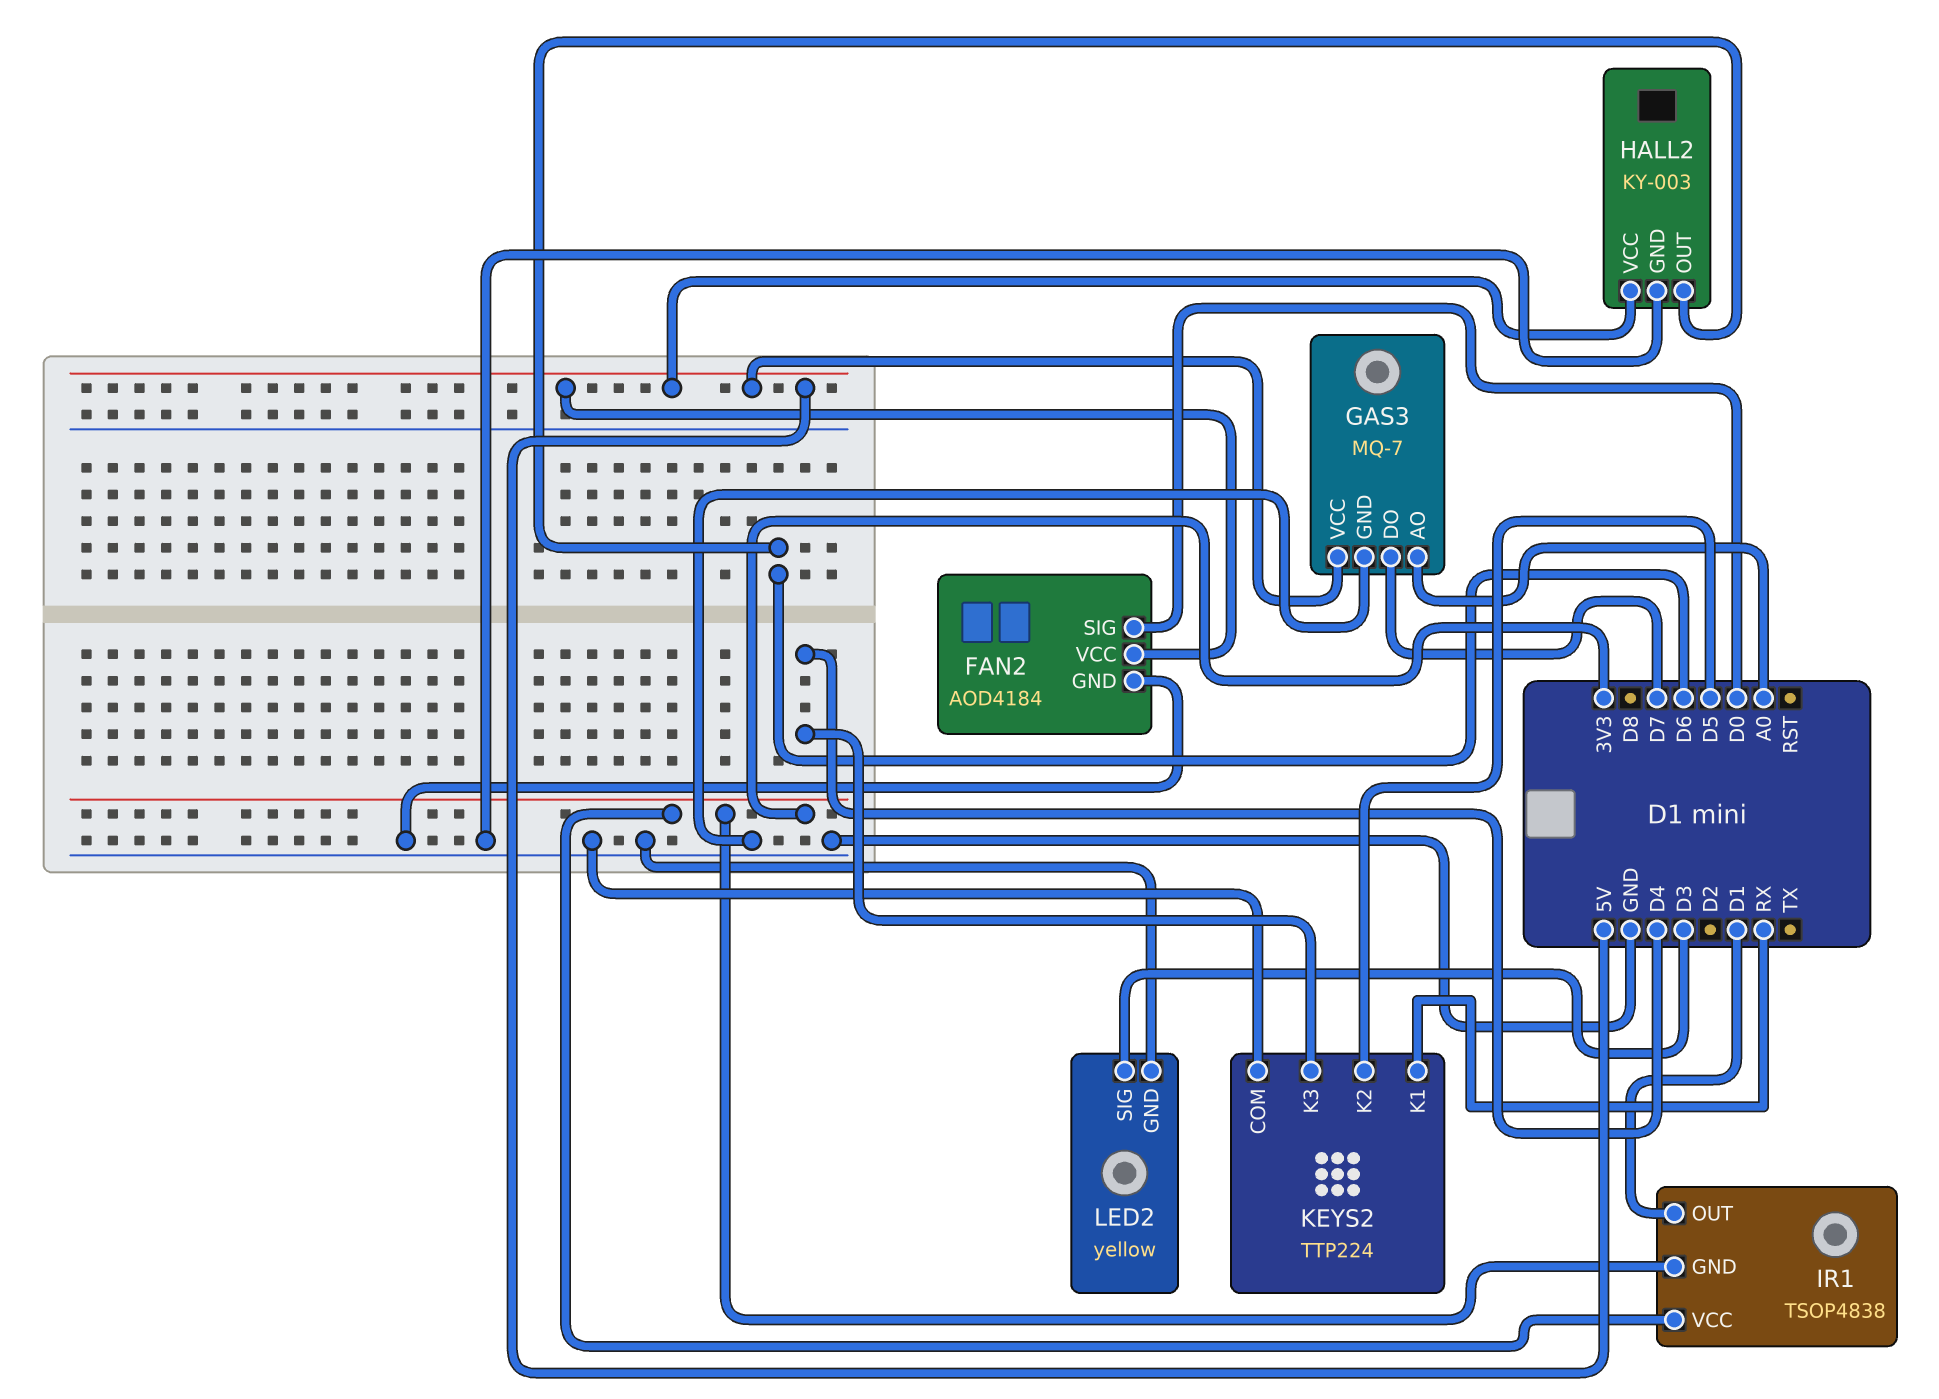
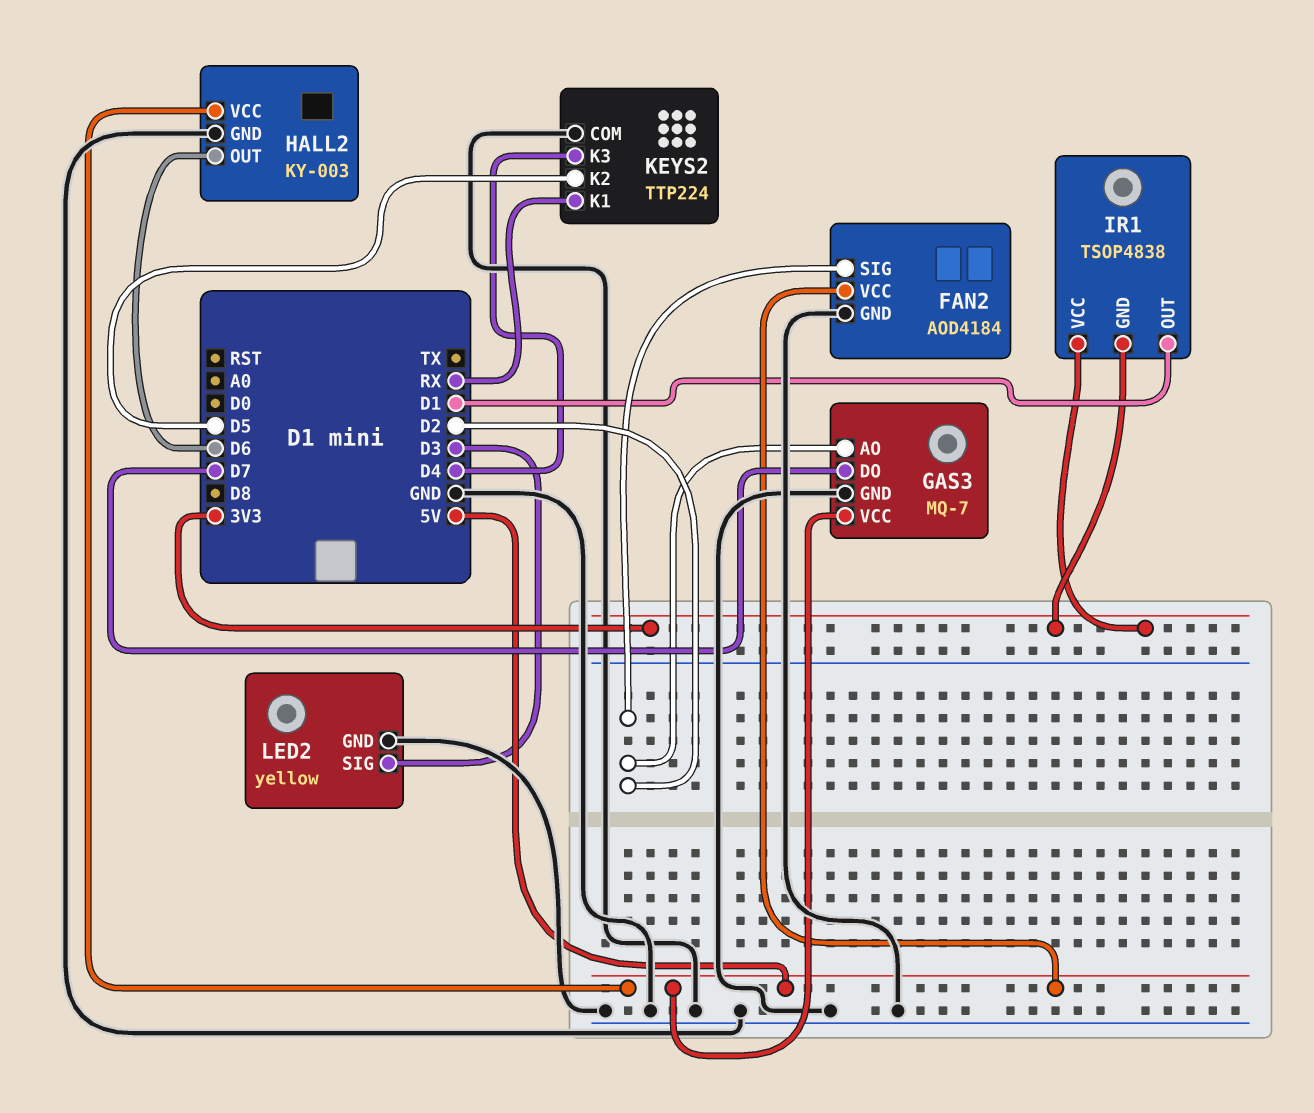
FAN2 pin SIG: D0 -> D2
GAS3 pin AO: A0 -> D2

